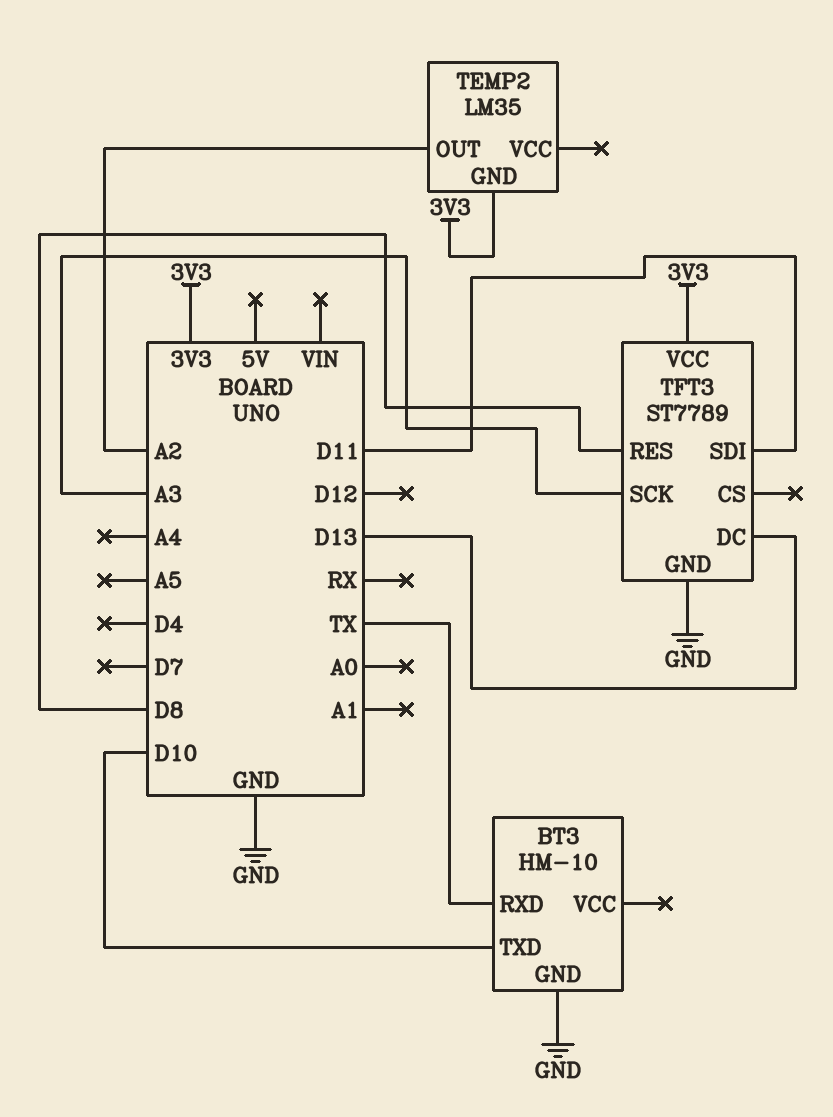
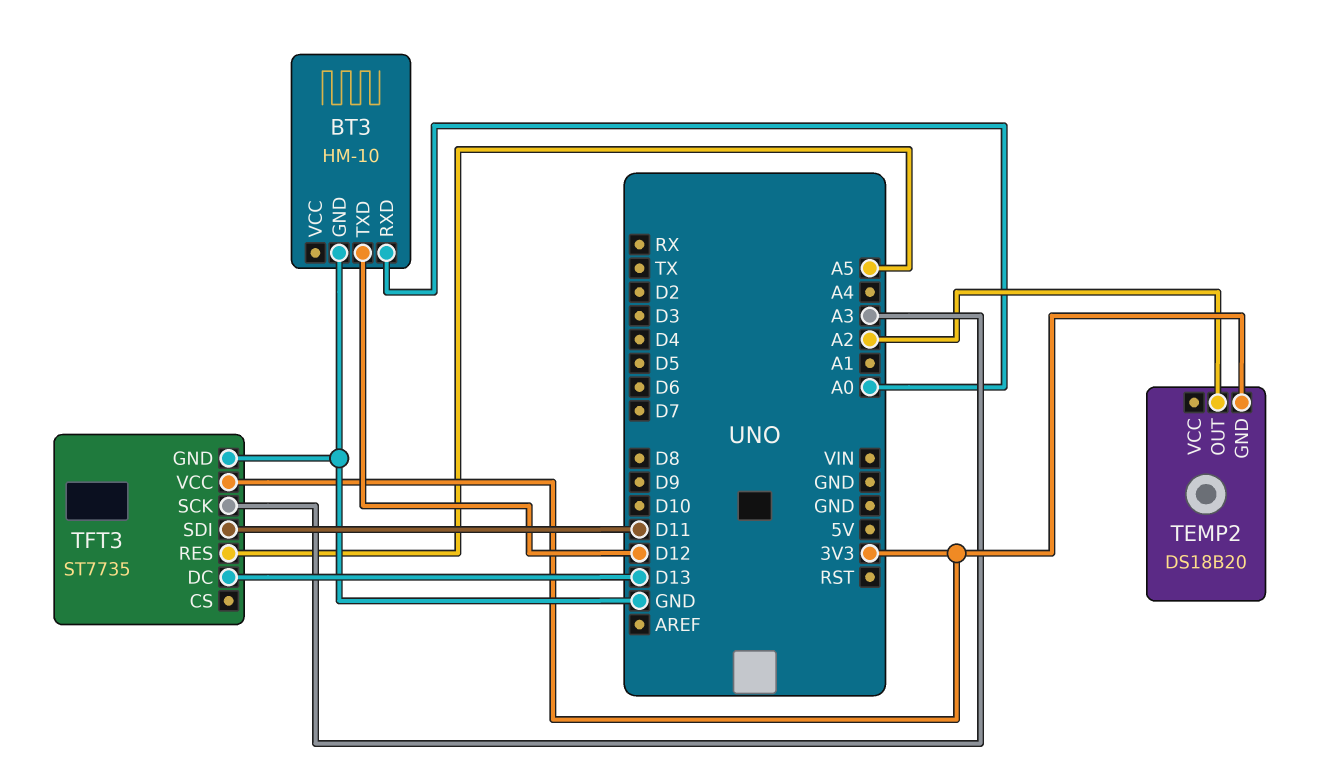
BT3 pin RXD: TX -> A0
BT3 pin TXD: D10 -> D12
TEMP2: LM35 -> DS18B20
TFT3: ST7789 -> ST7735
TFT3 pin RES: D8 -> A5

